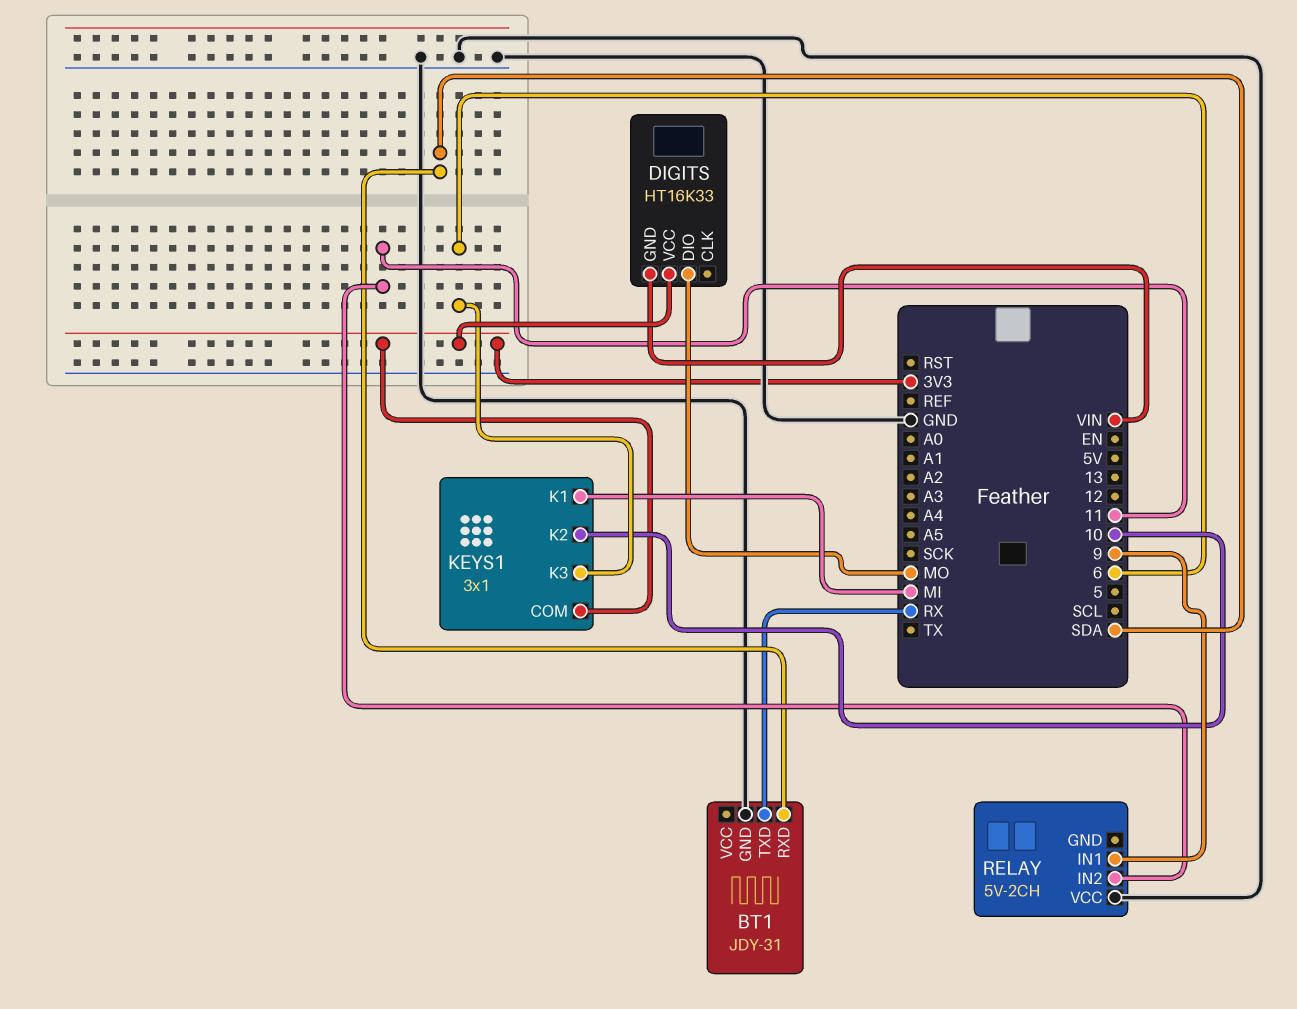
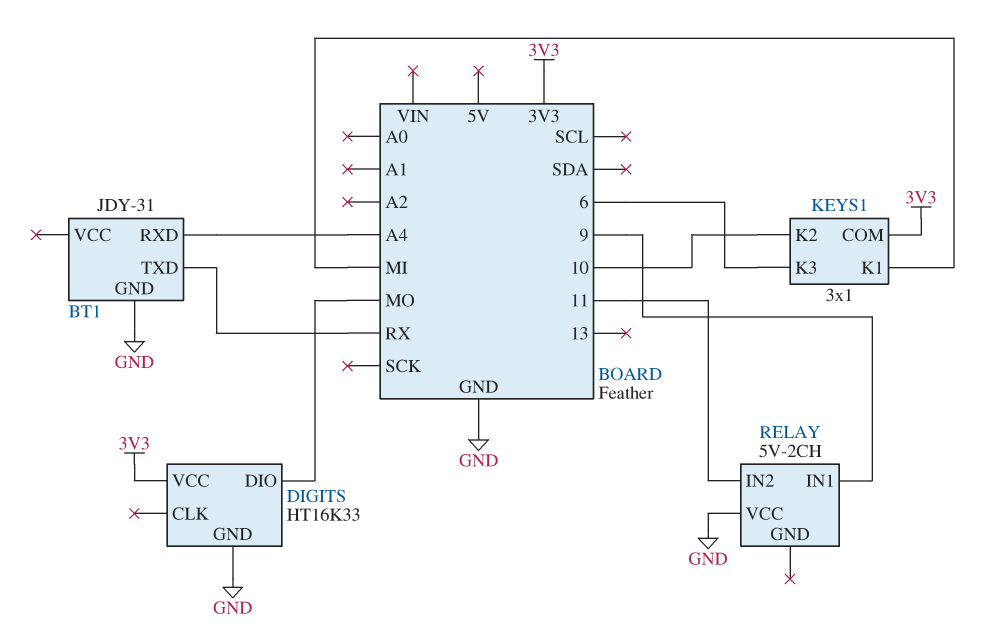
BT1 pin RXD: SDA -> A4
DIGITS pin GND: VIN -> GND

